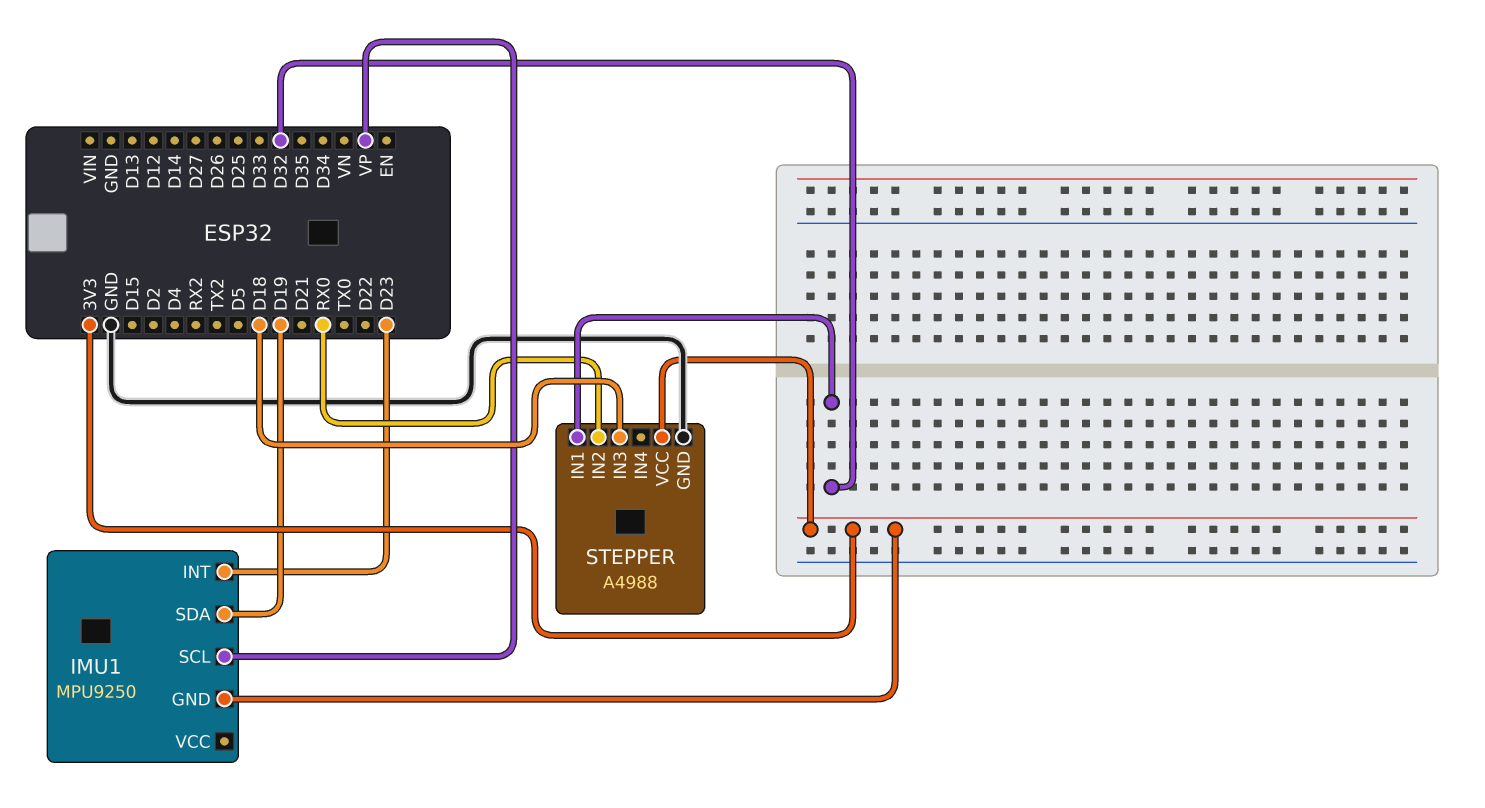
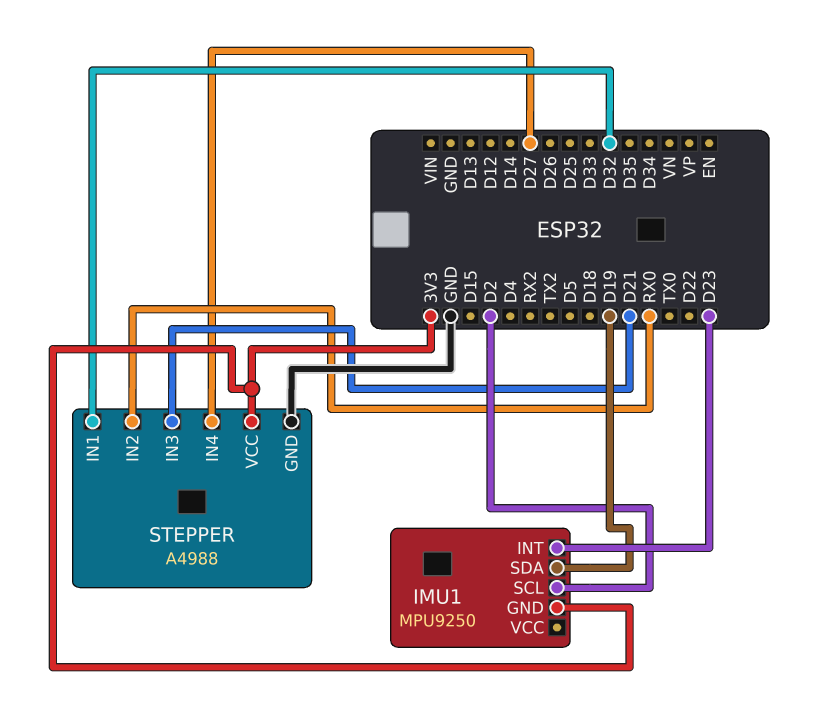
IMU1 pin SCL: VP -> D2
STEPPER pin IN3: D18 -> D21
STEPPER pin IN4: none -> D27

